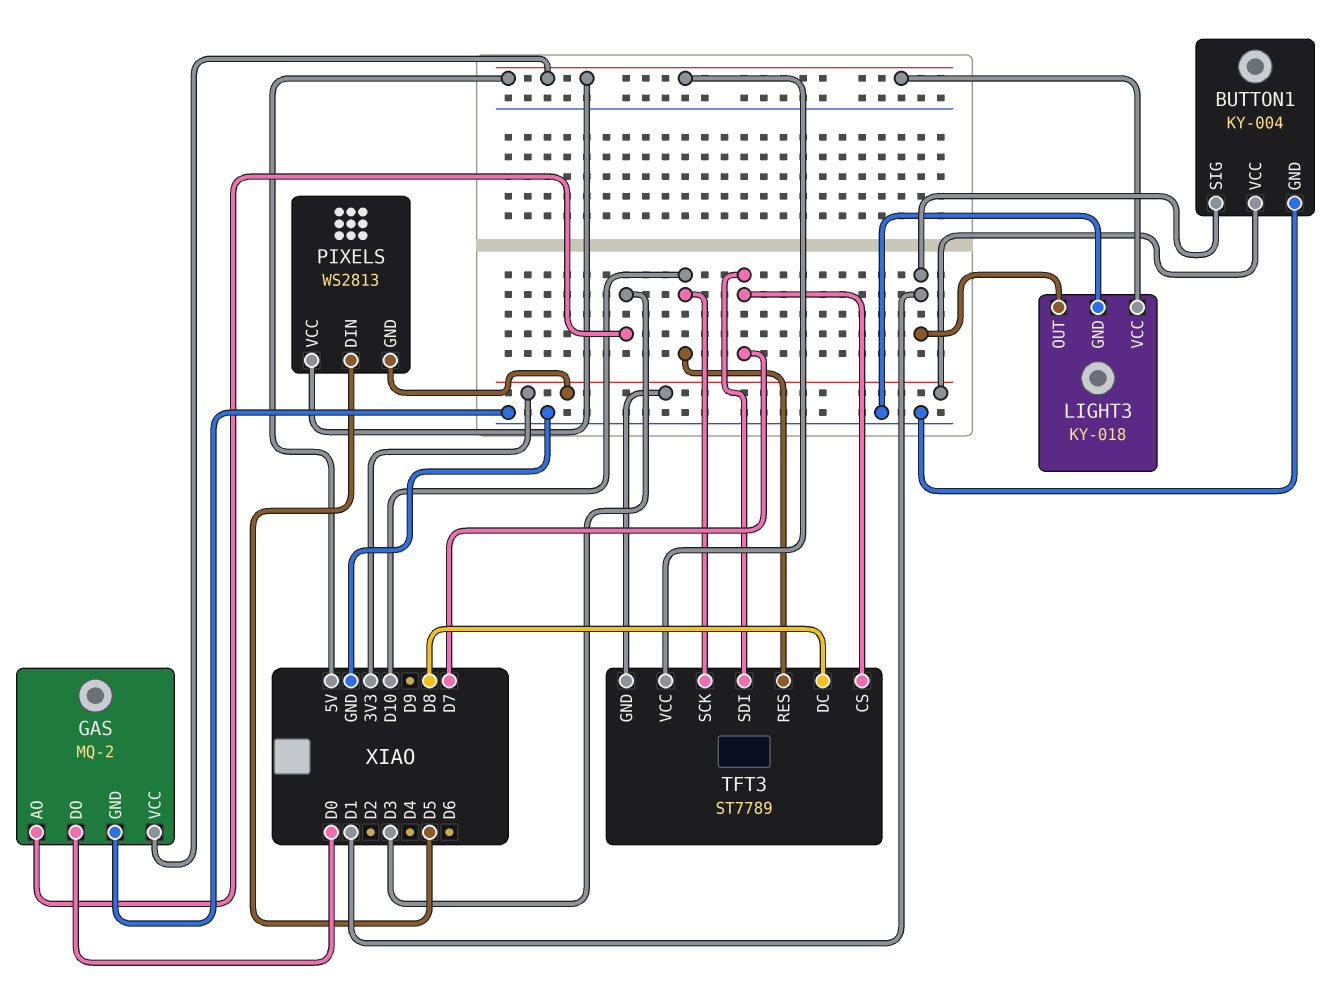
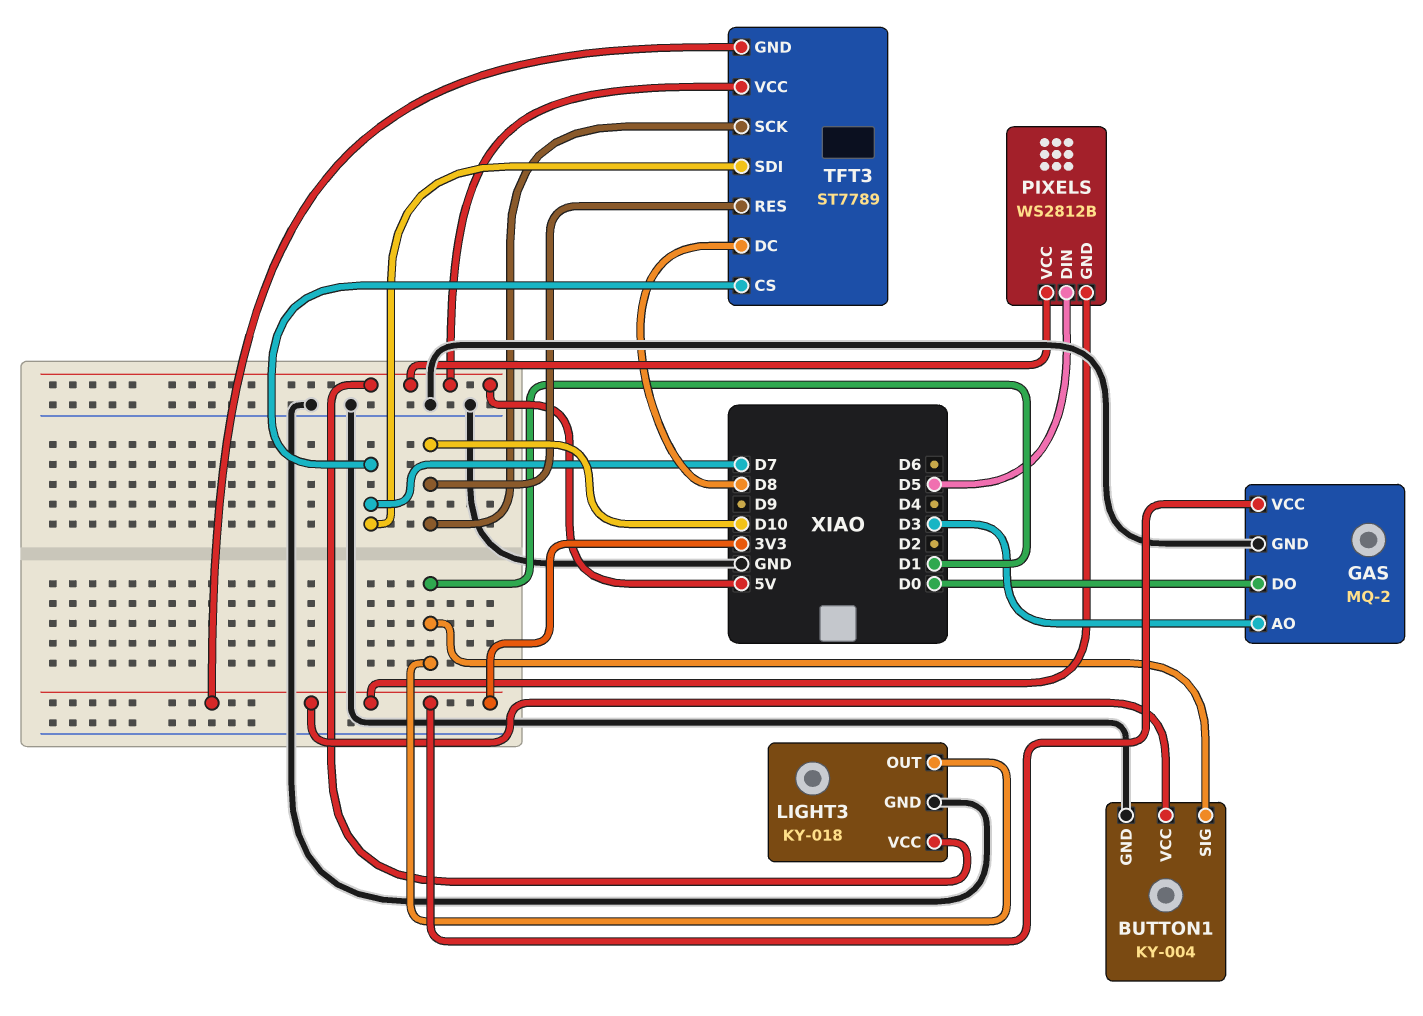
GAS pin VCC: 5V -> 3V3
PIXELS: WS2813 -> WS2812B

